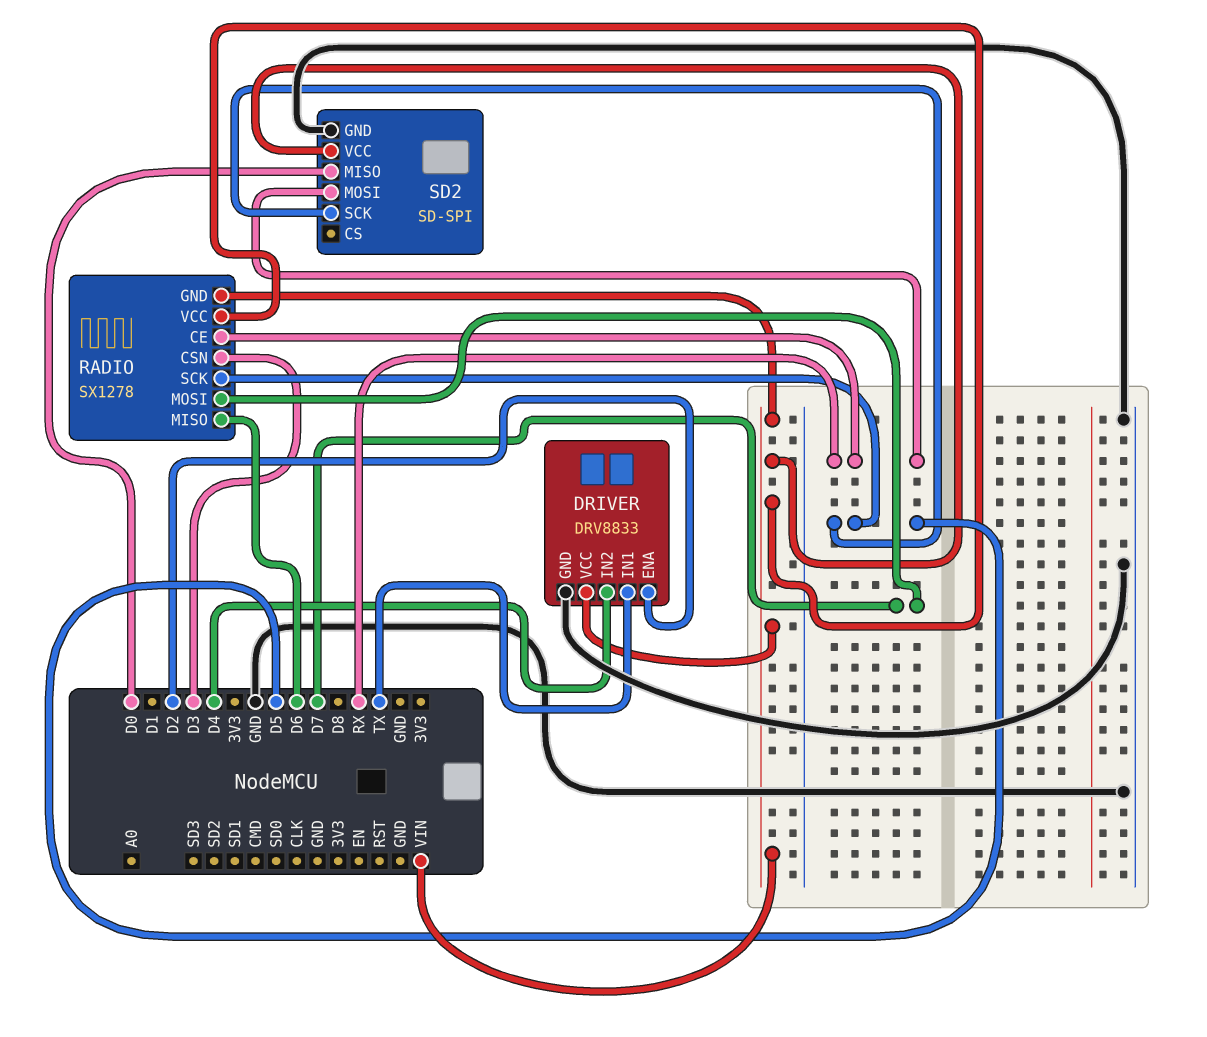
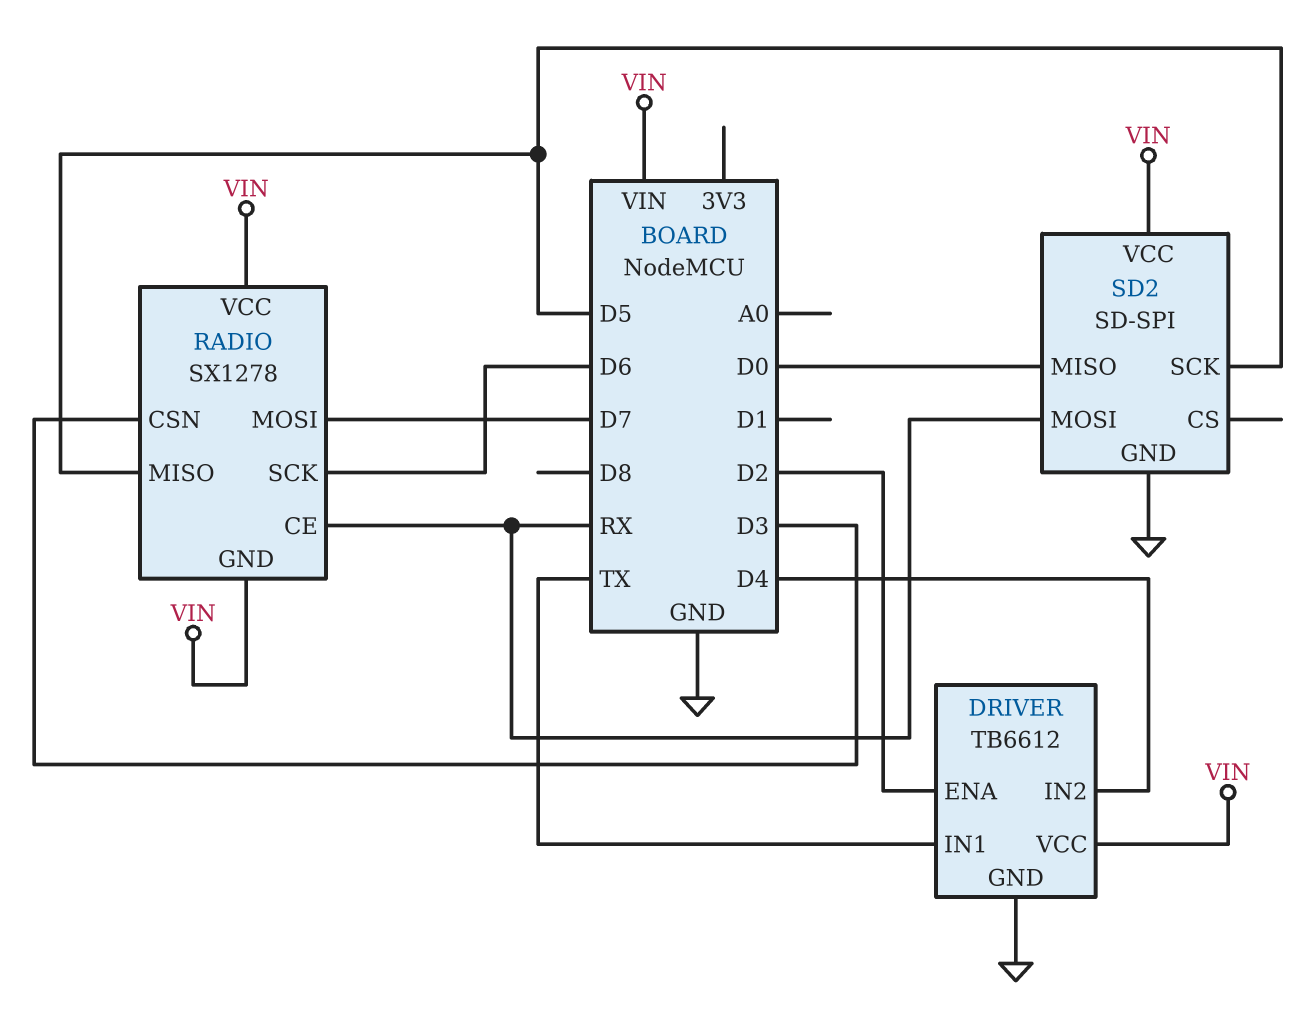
DRIVER: DRV8833 -> TB6612
RADIO pin MISO: D6 -> D5
RADIO pin SCK: D5 -> D6

